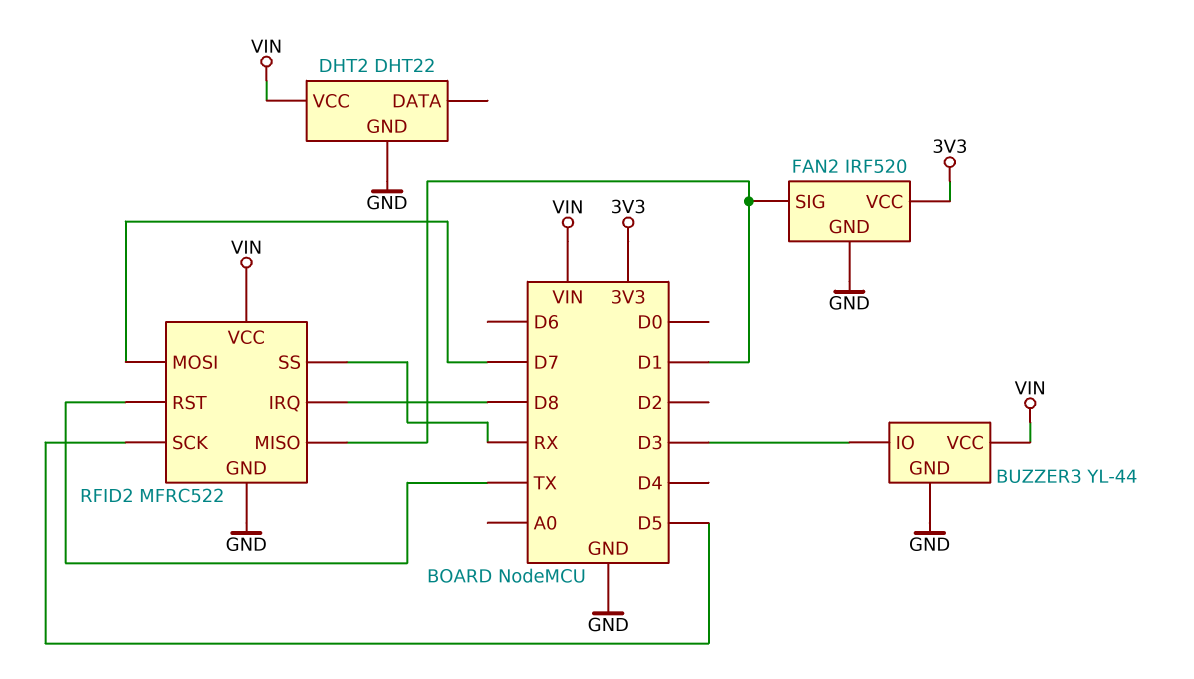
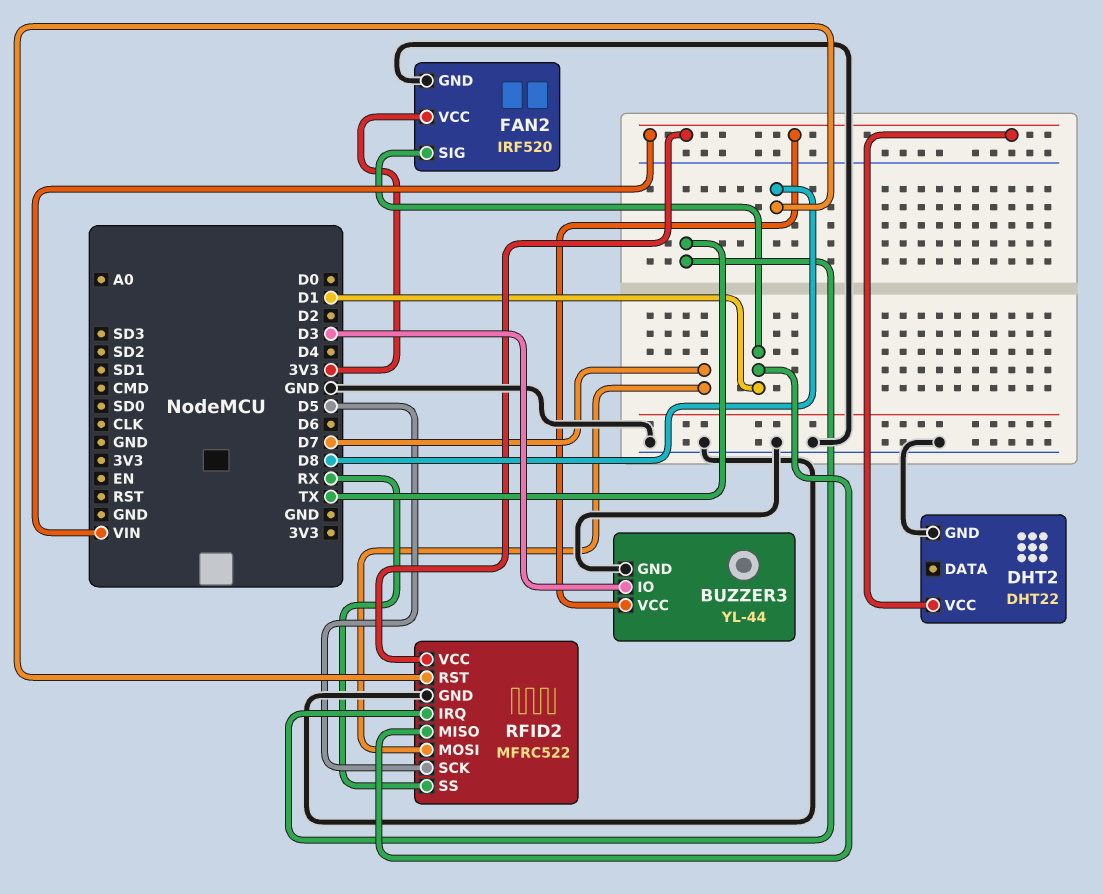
RFID2 pin IRQ: D8 -> TX
RFID2 pin RST: TX -> D8

